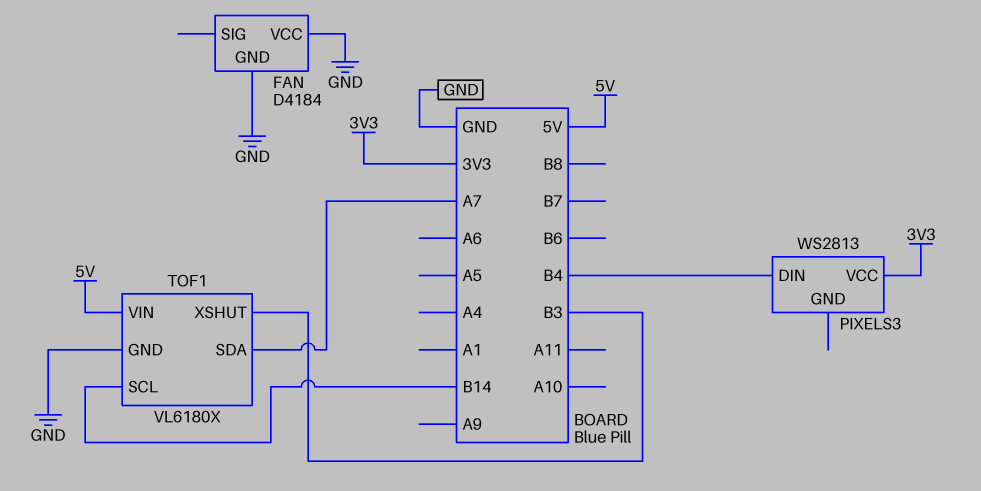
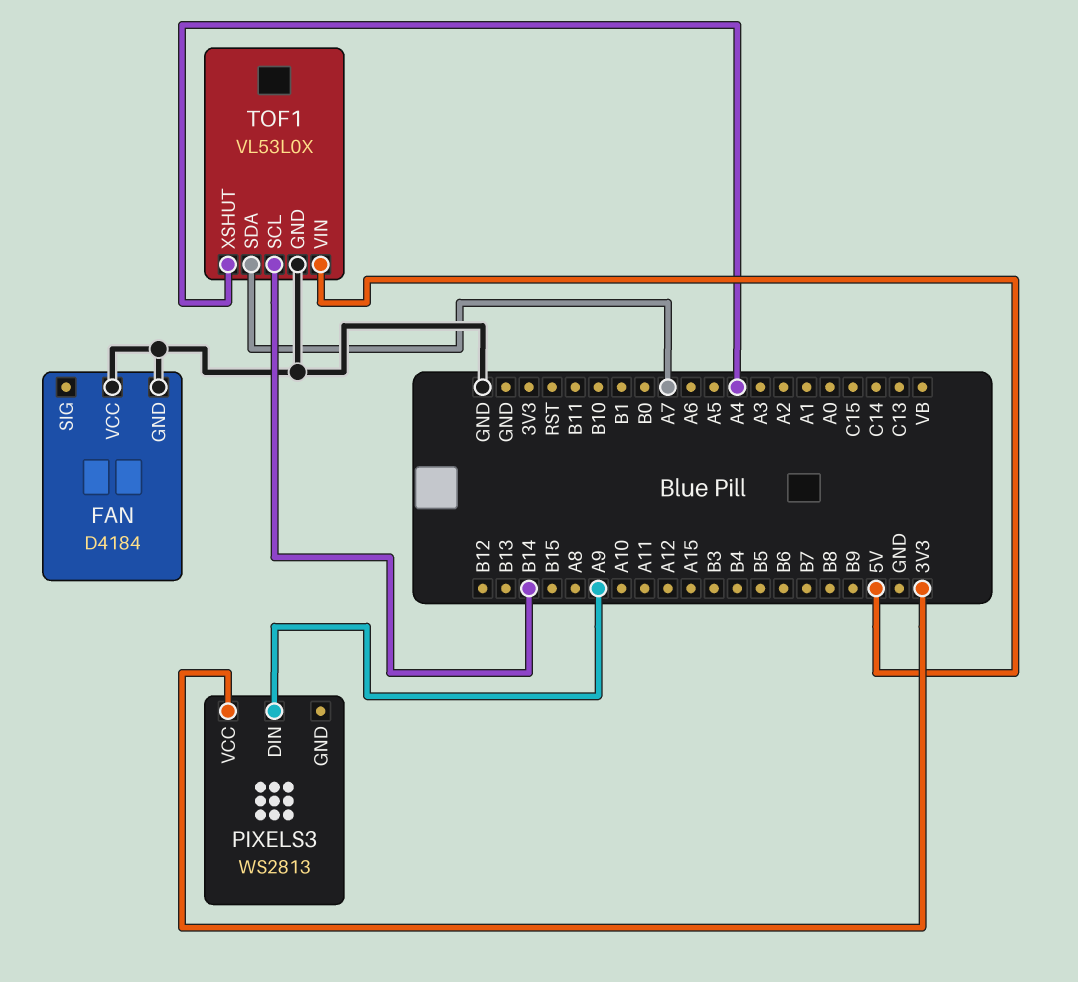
PIXELS3 pin DIN: B4 -> A9
TOF1: VL6180X -> VL53L0X
TOF1 pin XSHUT: B3 -> A4

